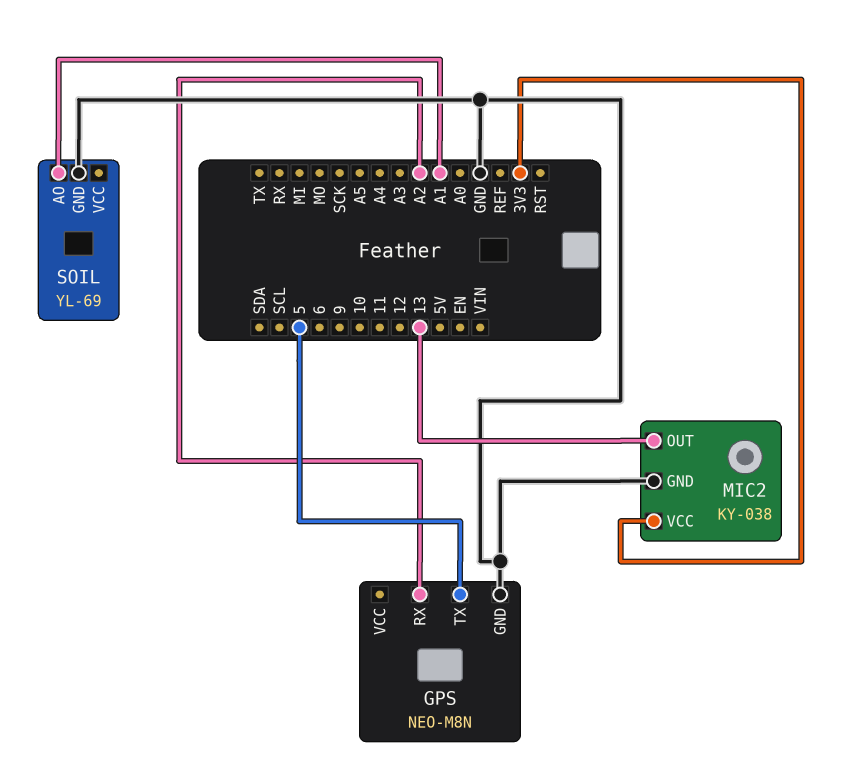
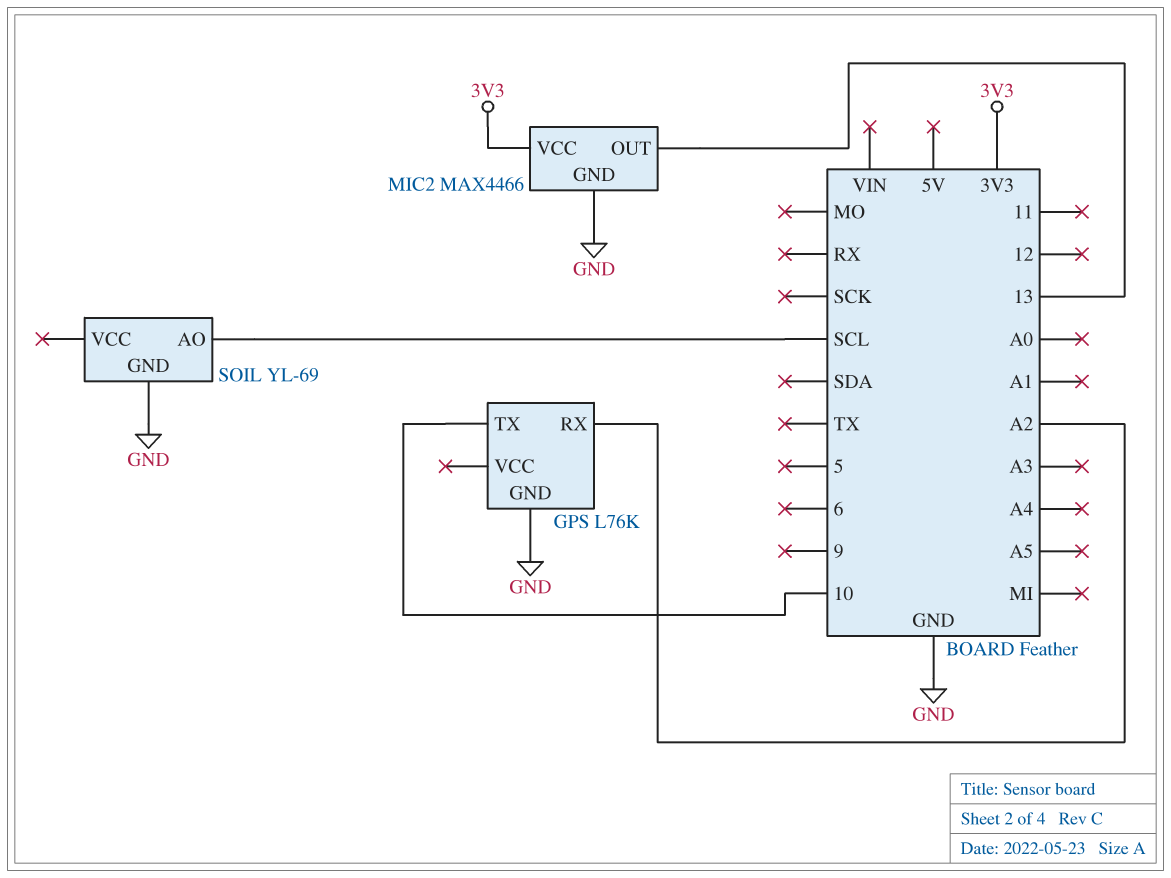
GPS: NEO-M8N -> L76K
GPS pin TX: 5 -> 10
MIC2: KY-038 -> MAX4466
SOIL pin AO: A1 -> SCL

